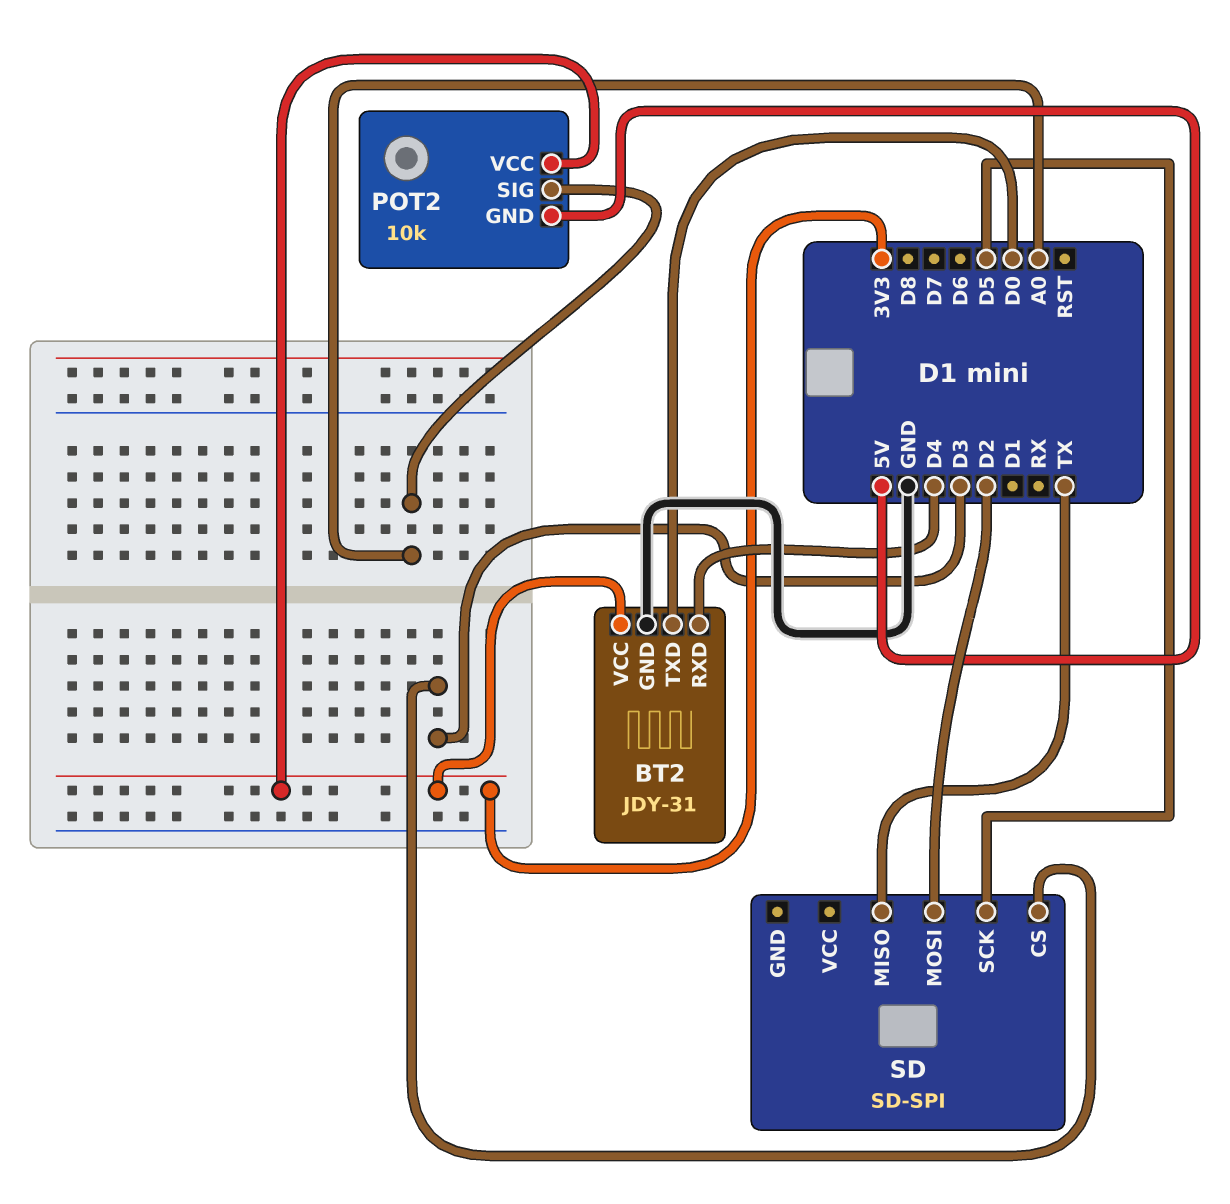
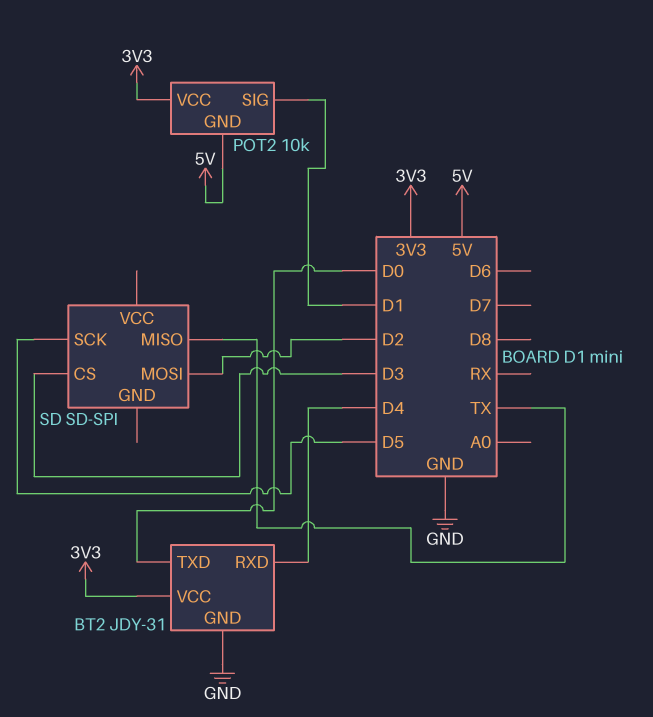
POT2 pin SIG: A0 -> D1

